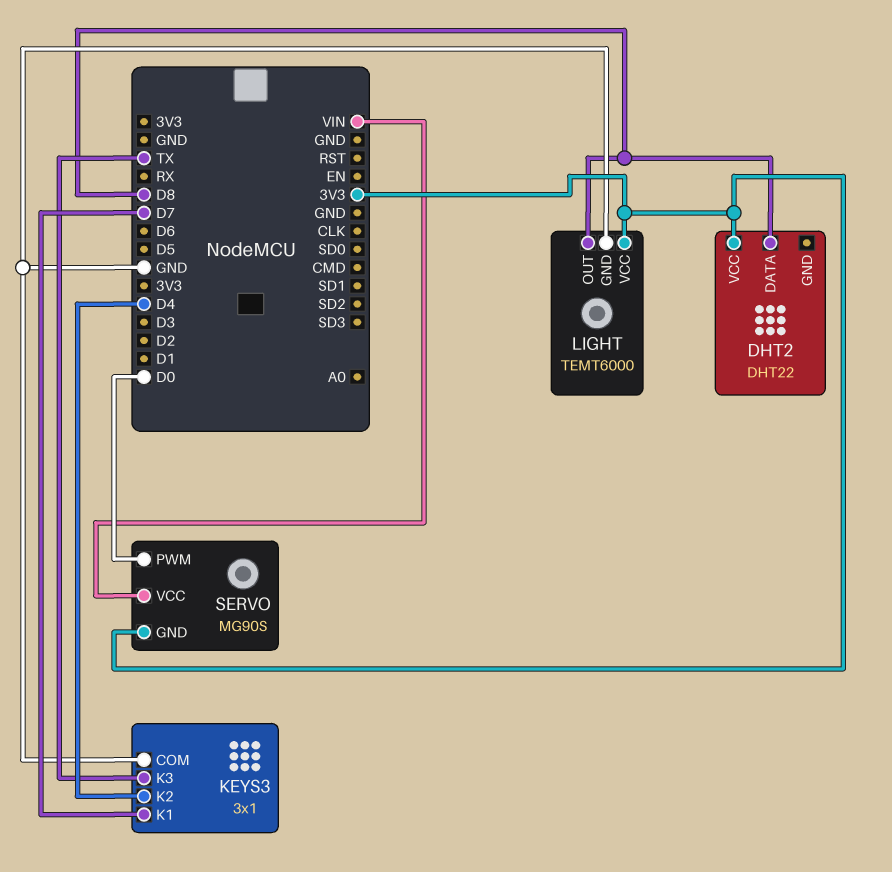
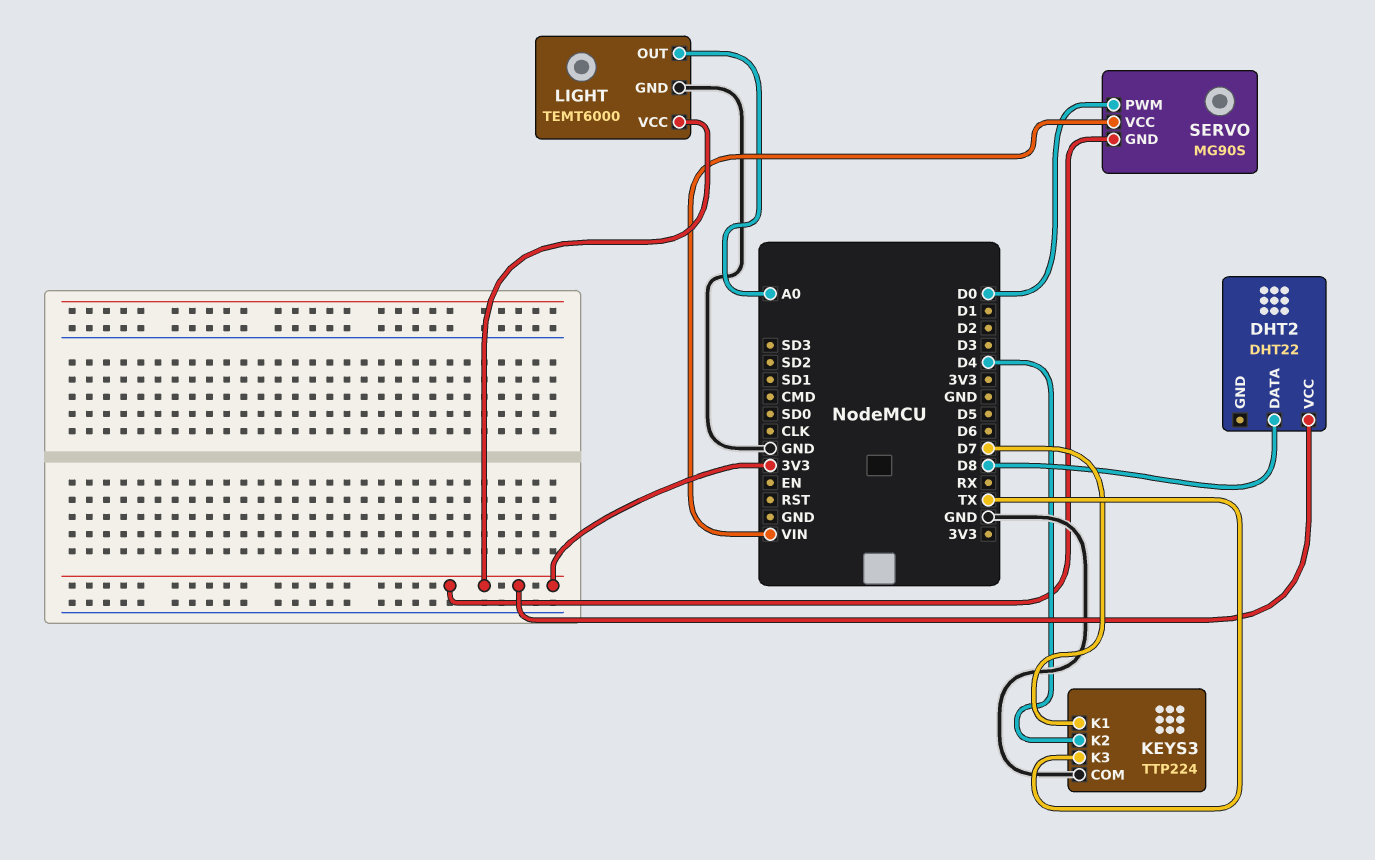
KEYS3: 3x1 -> TTP224
LIGHT pin OUT: D8 -> A0

